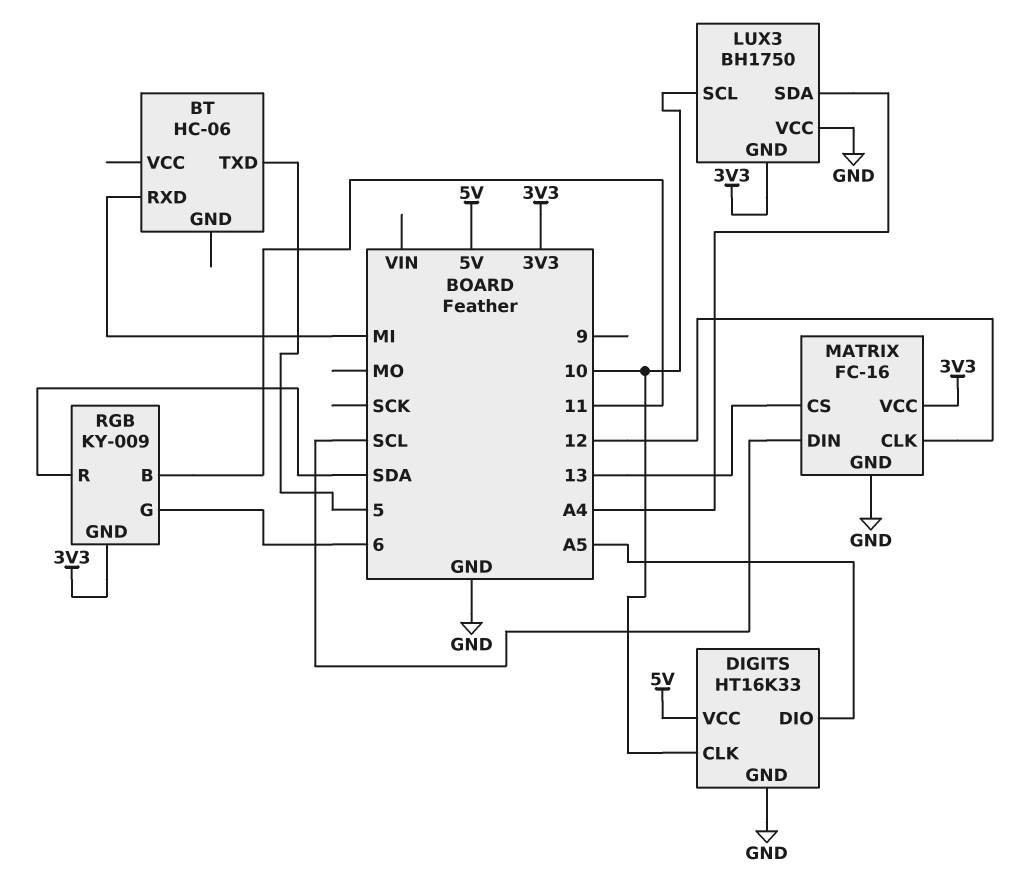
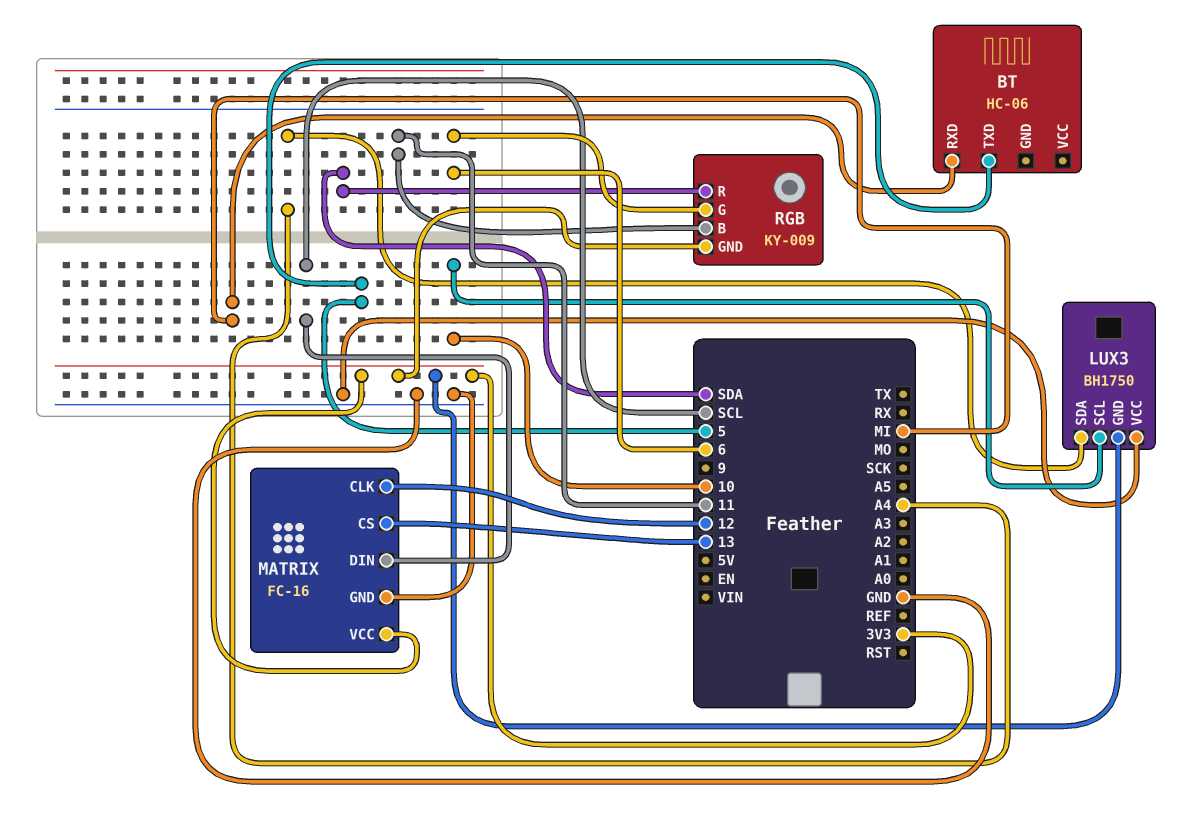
DIGITS: HT16K33 -> none
DIGITS pin CLK: 10 -> none
DIGITS pin DIO: A5 -> none
DIGITS pin GND: GND -> none
DIGITS pin VCC: 5V -> none

